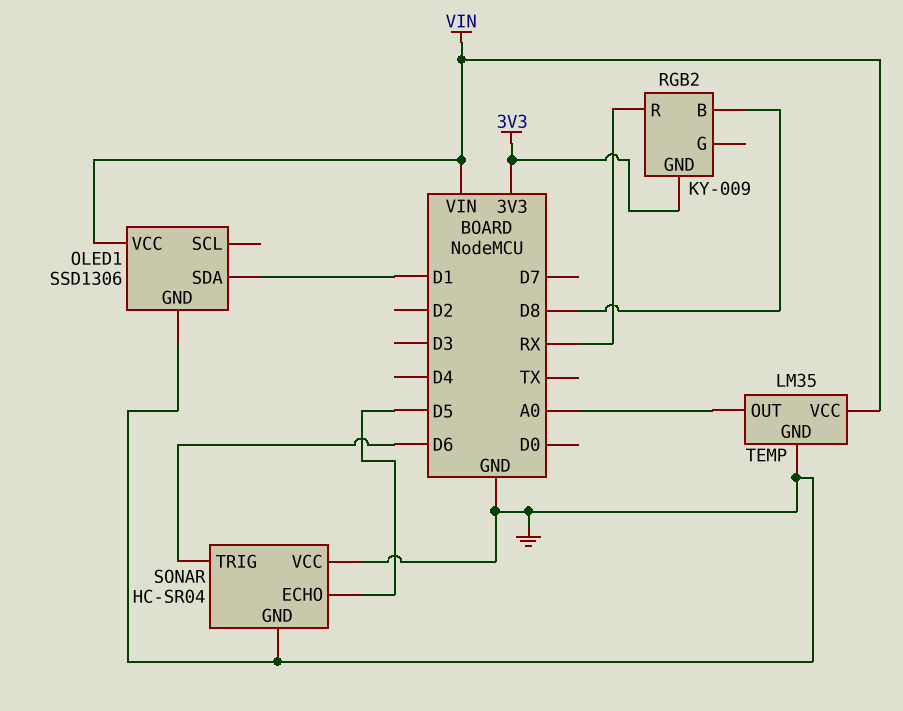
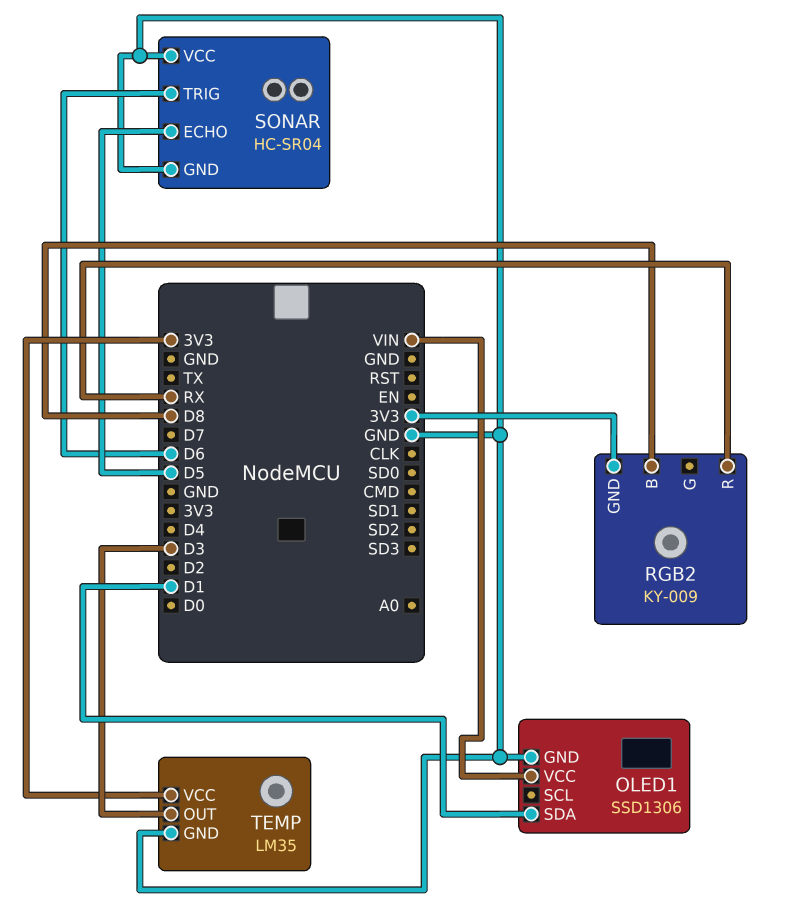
TEMP pin OUT: A0 -> D3
TEMP pin VCC: VIN -> 3V3

